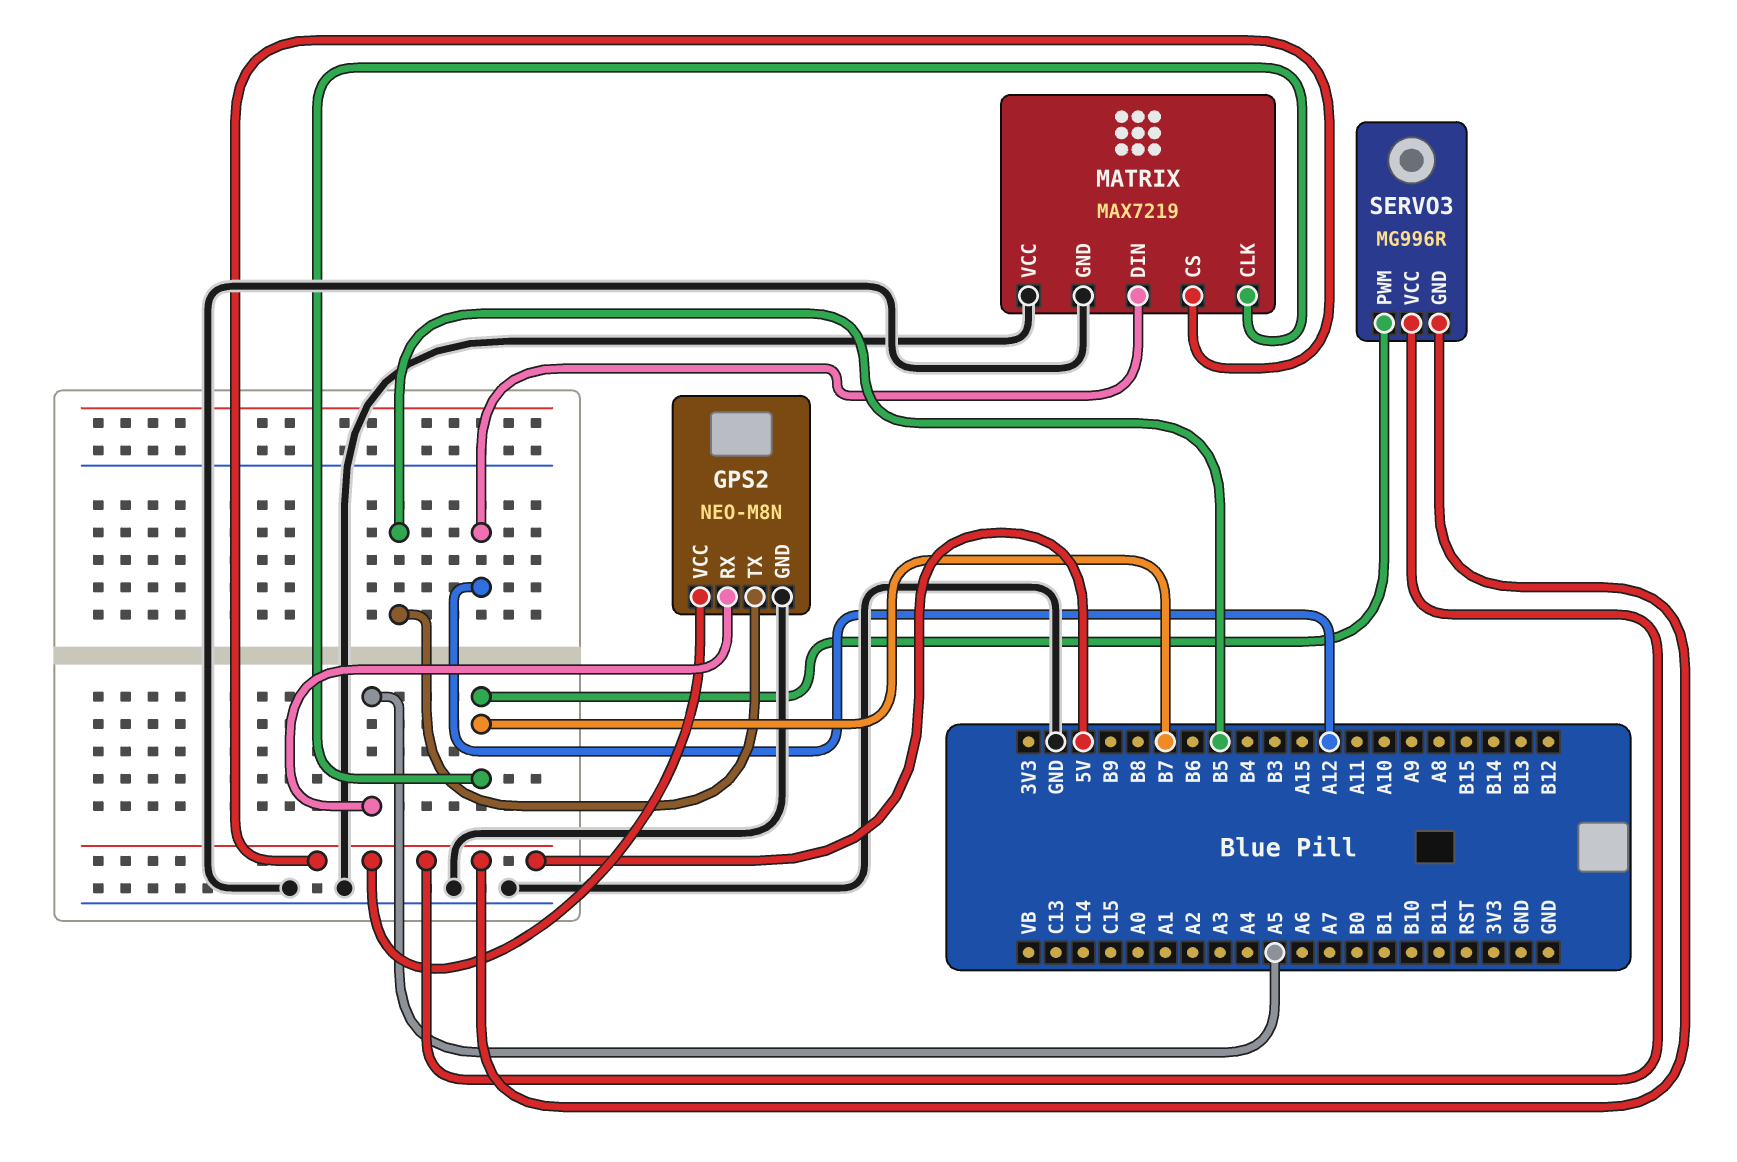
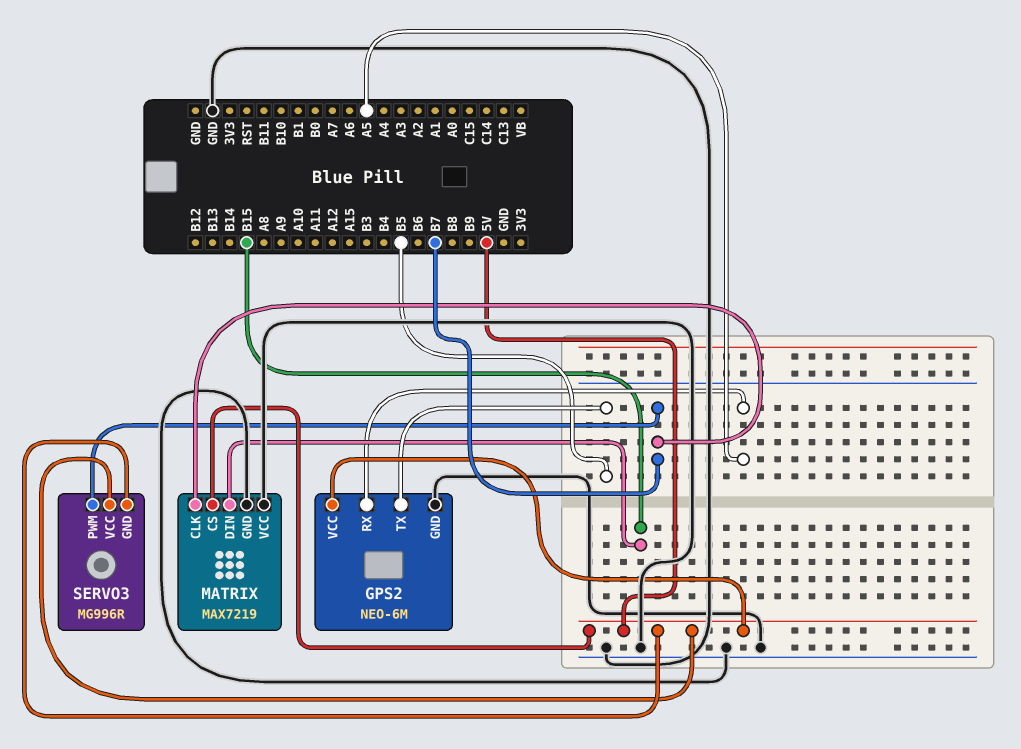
GPS2: NEO-M8N -> NEO-6M
MATRIX pin DIN: A12 -> B15

